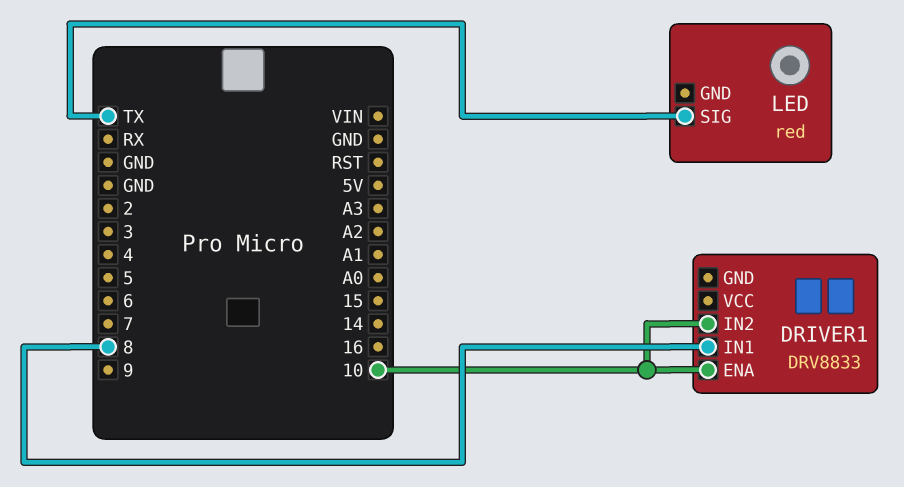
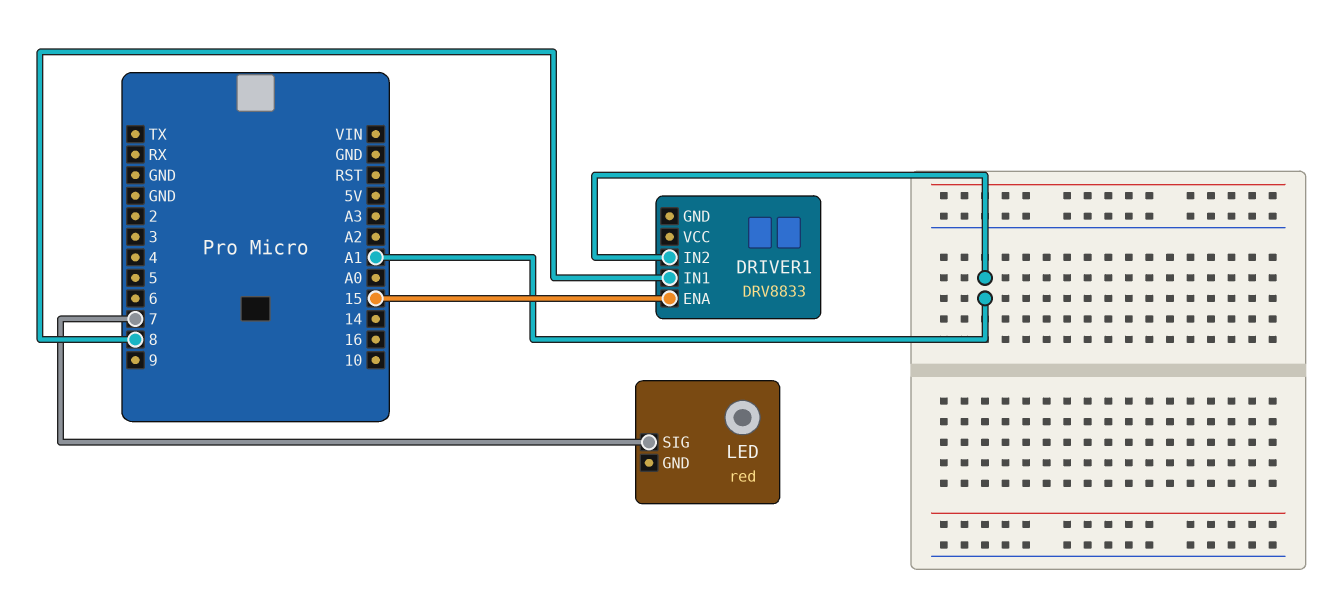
DRIVER1 pin ENA: 10 -> 15
DRIVER1 pin IN2: 10 -> A1
LED pin SIG: TX -> 7

